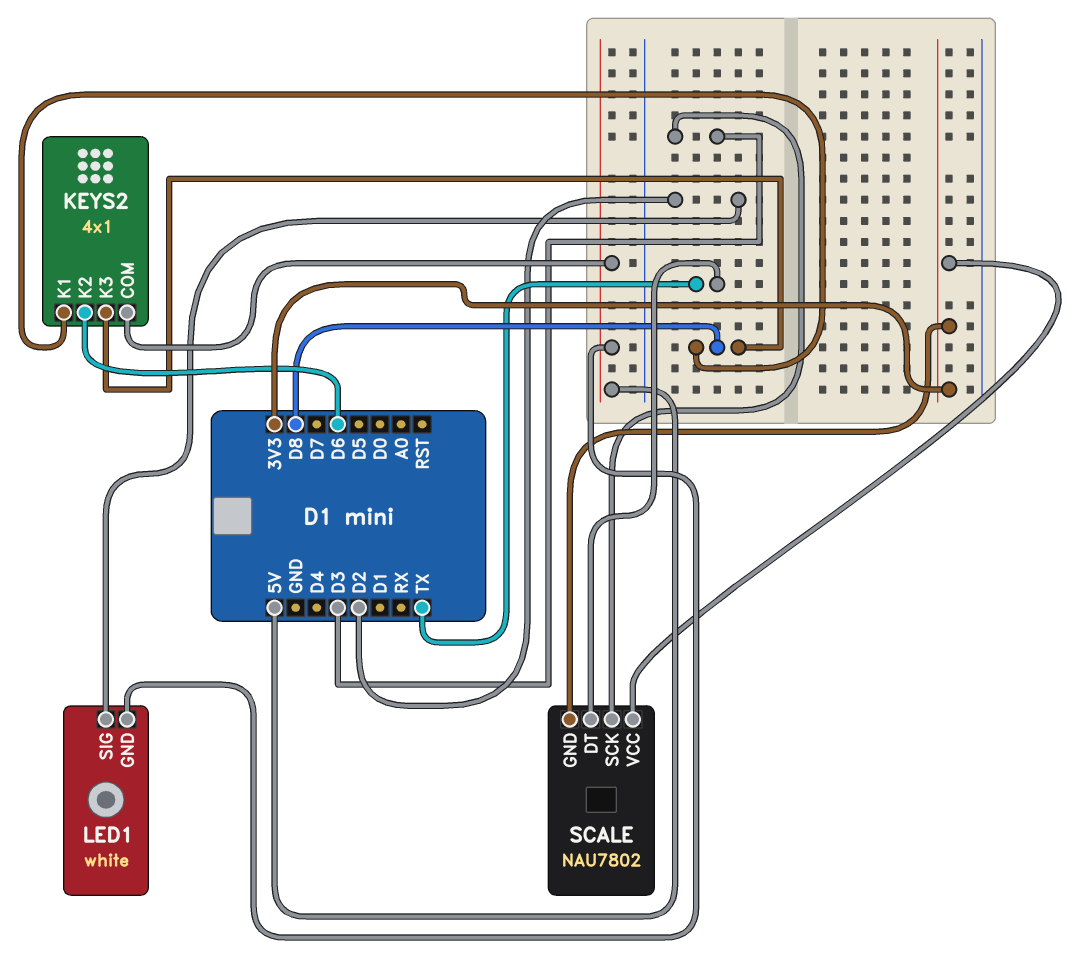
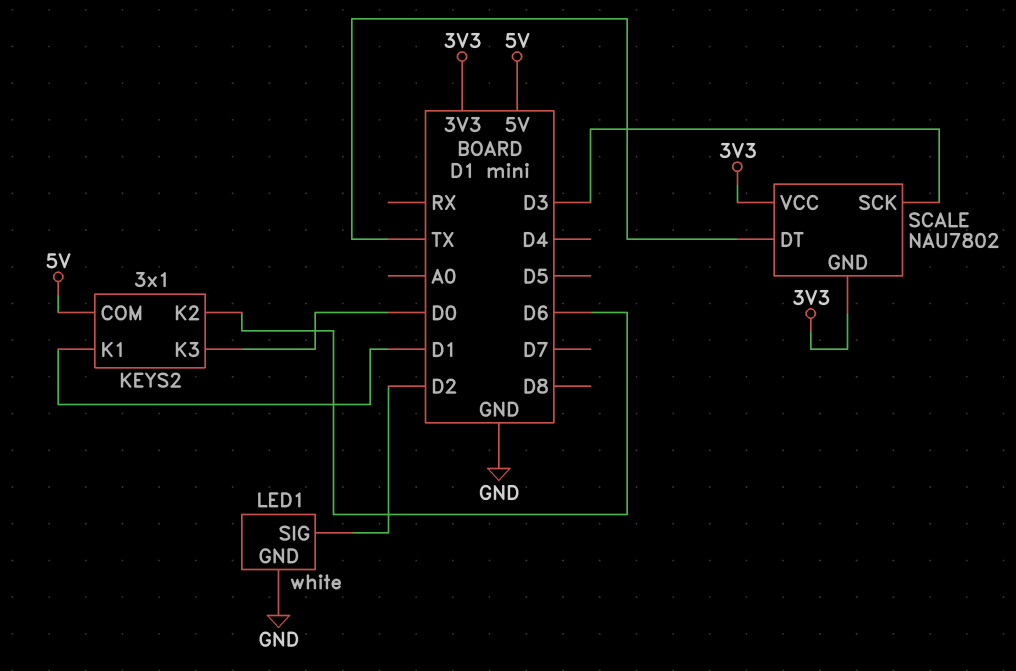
KEYS2: 4x1 -> 3x1
KEYS2 pin K1: D8 -> D1
KEYS2 pin K3: D8 -> D0
LED1 pin GND: 5V -> GND

